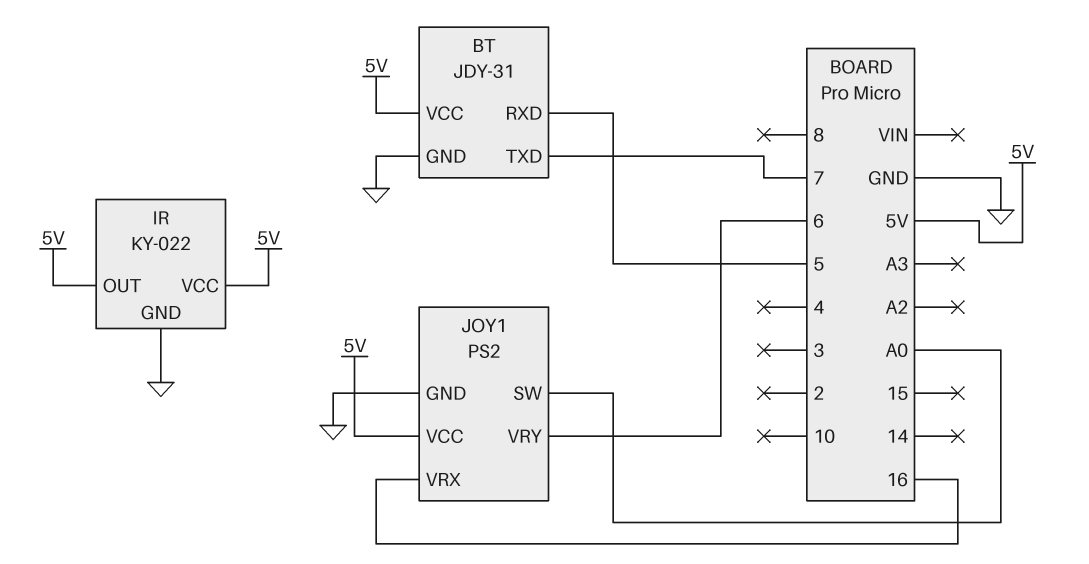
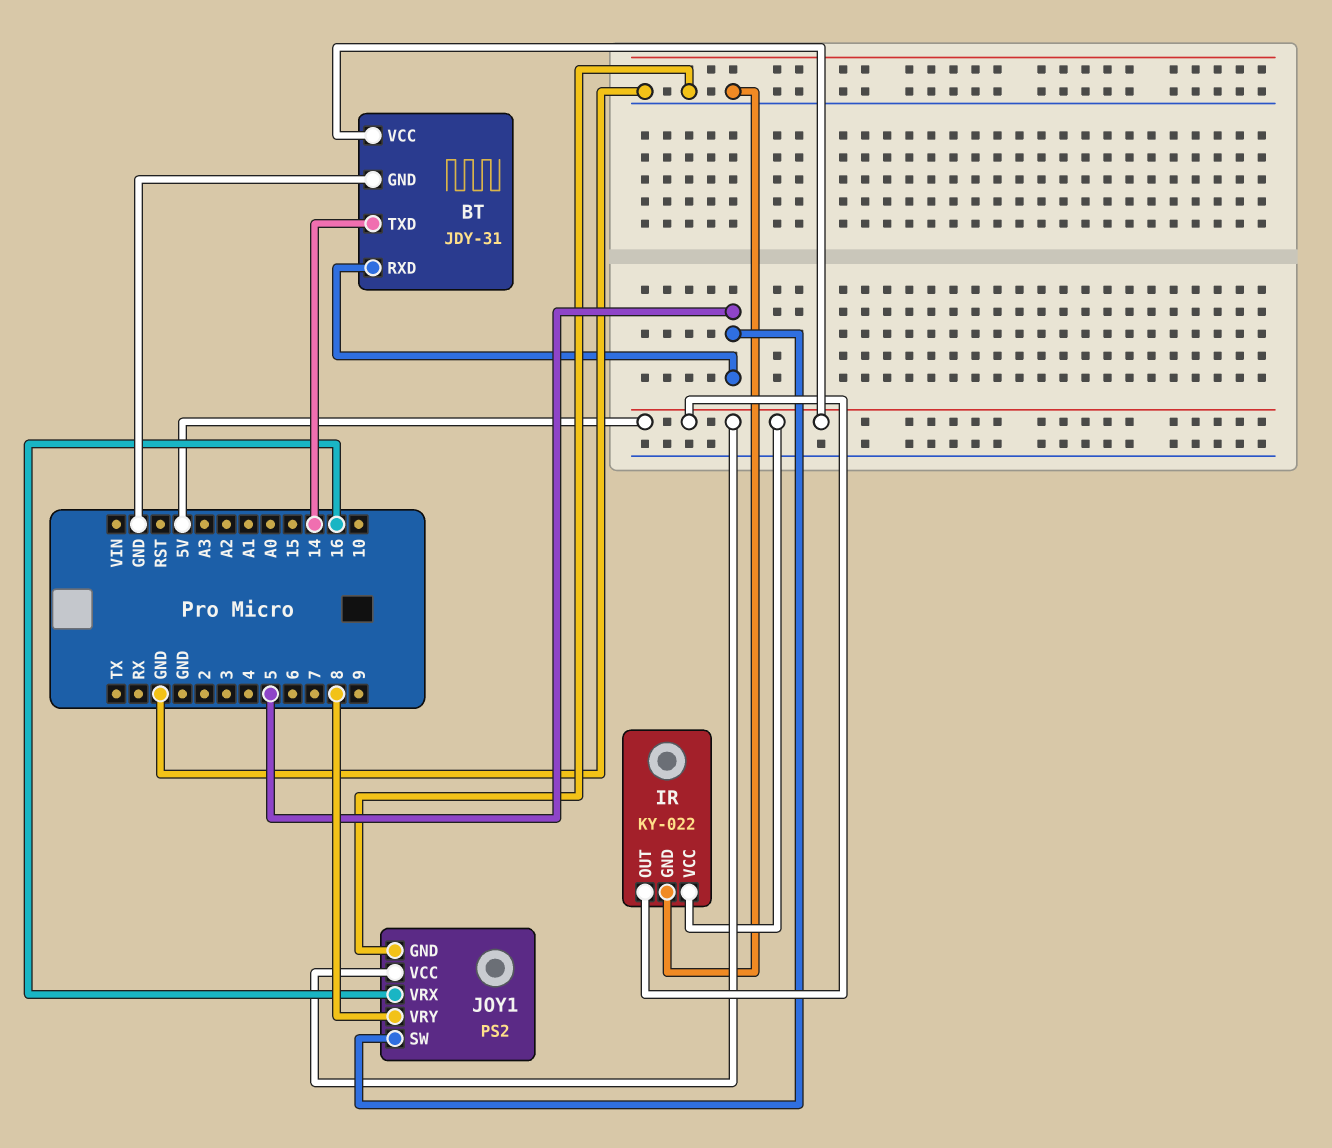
BT pin TXD: 7 -> 14
JOY1 pin SW: A0 -> 5
JOY1 pin VRY: 6 -> 8

